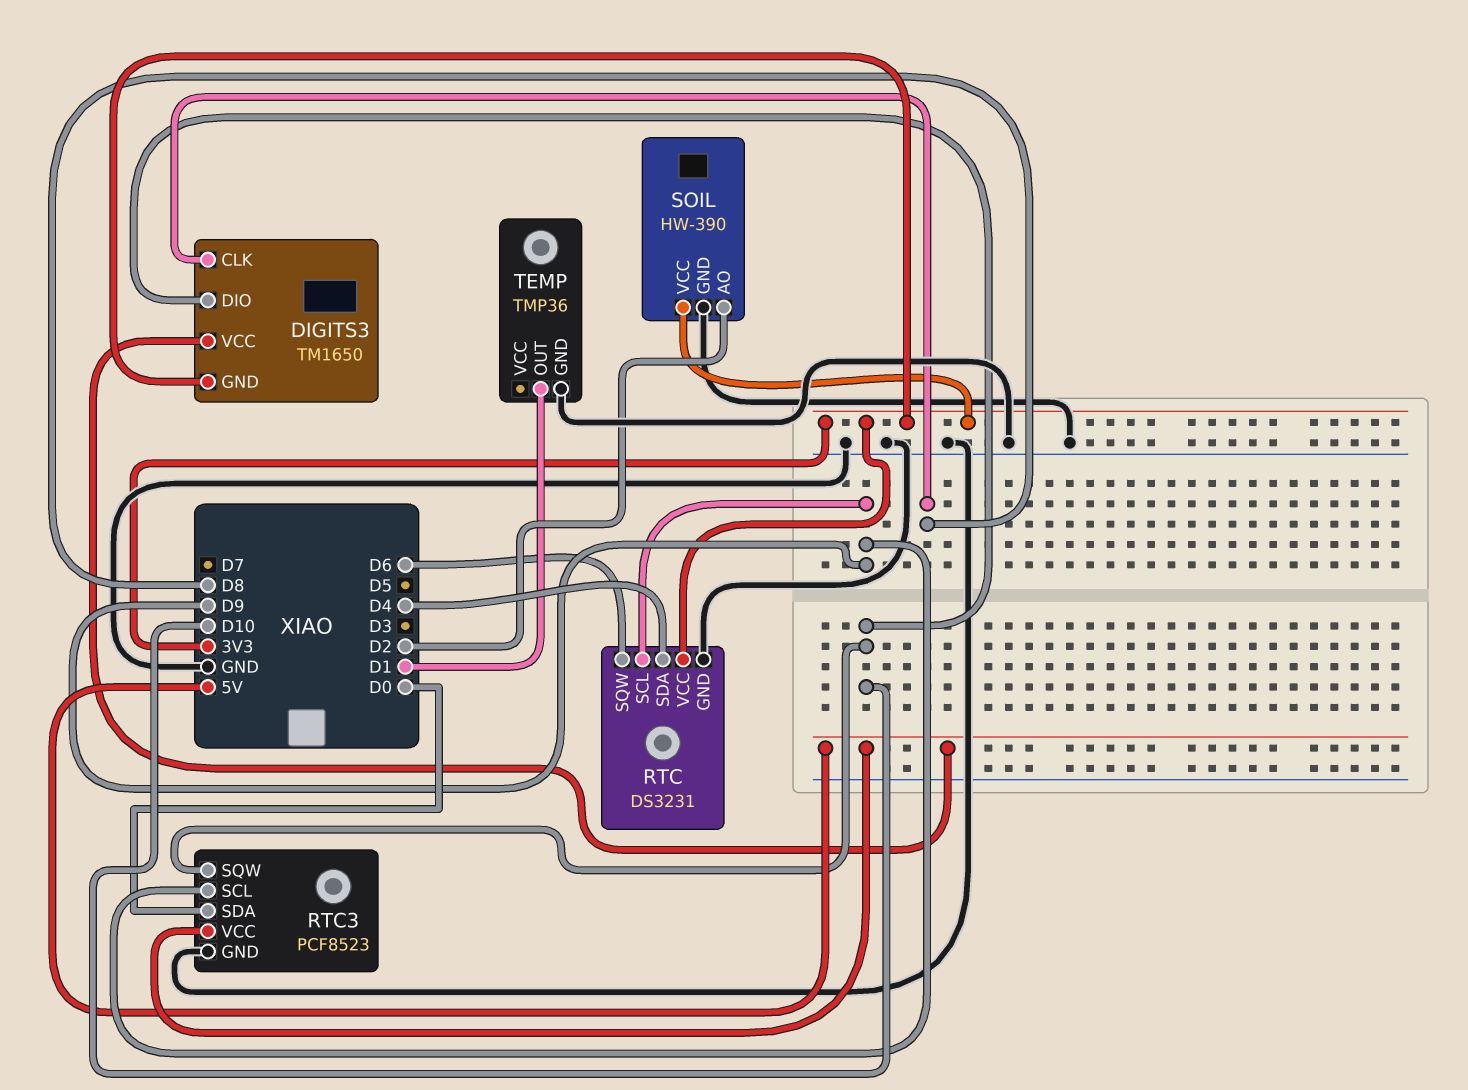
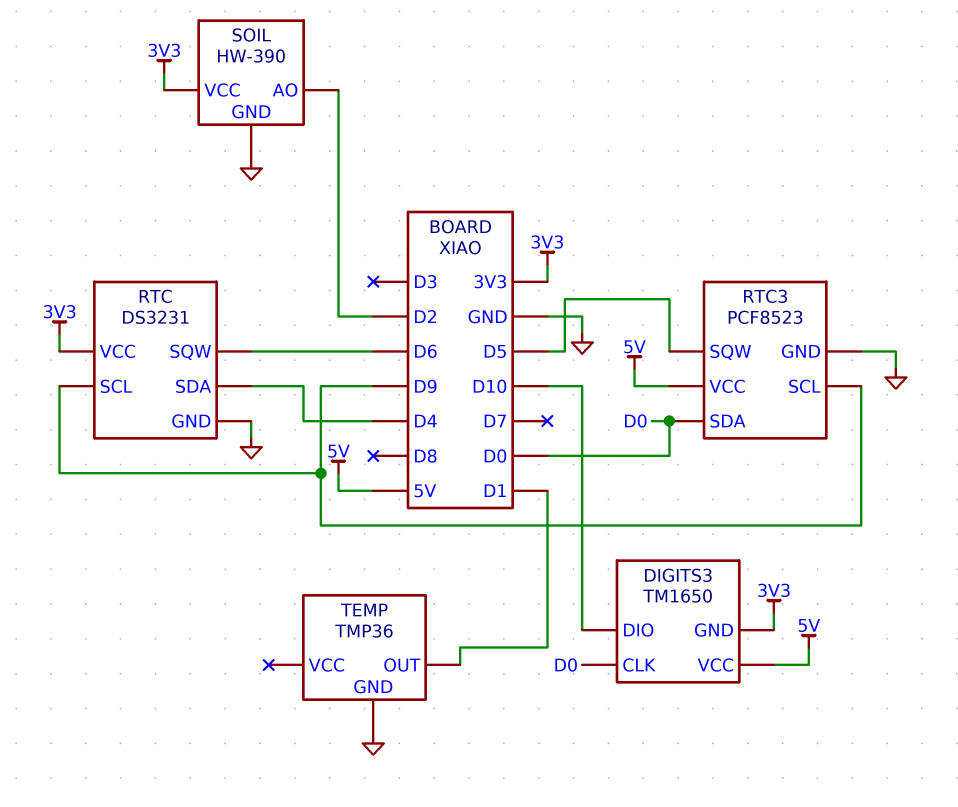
DIGITS3 pin CLK: D8 -> D0
RTC3 pin SQW: D10 -> D5

